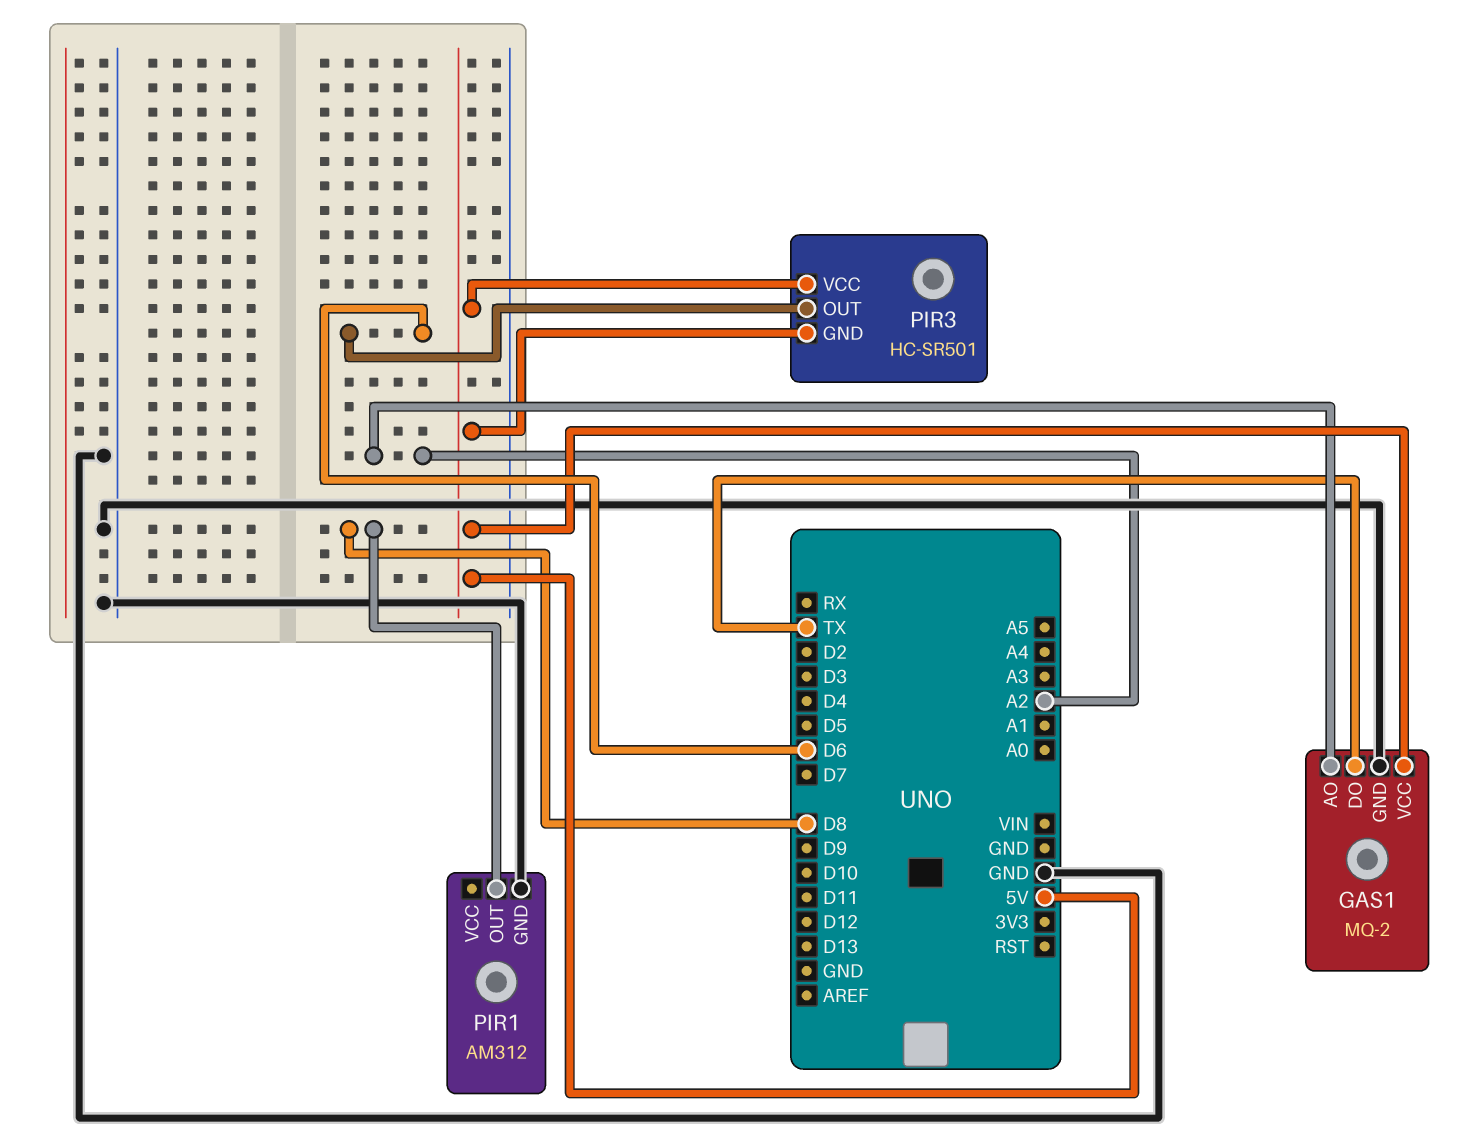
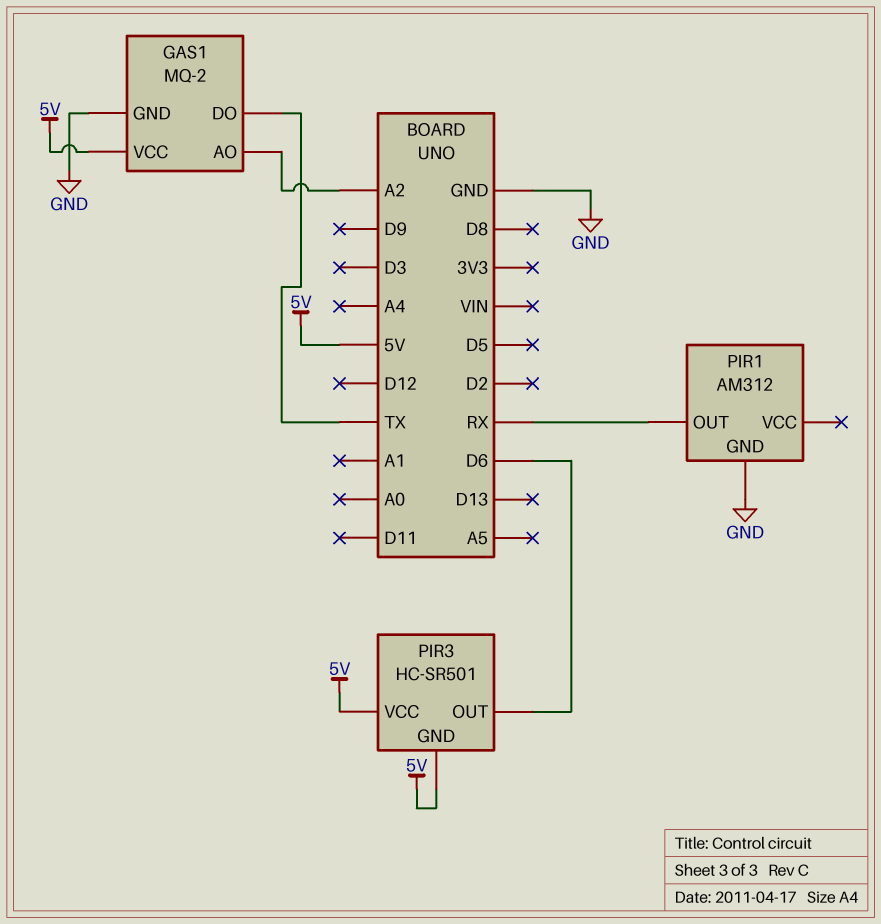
PIR1 pin OUT: D8 -> RX

